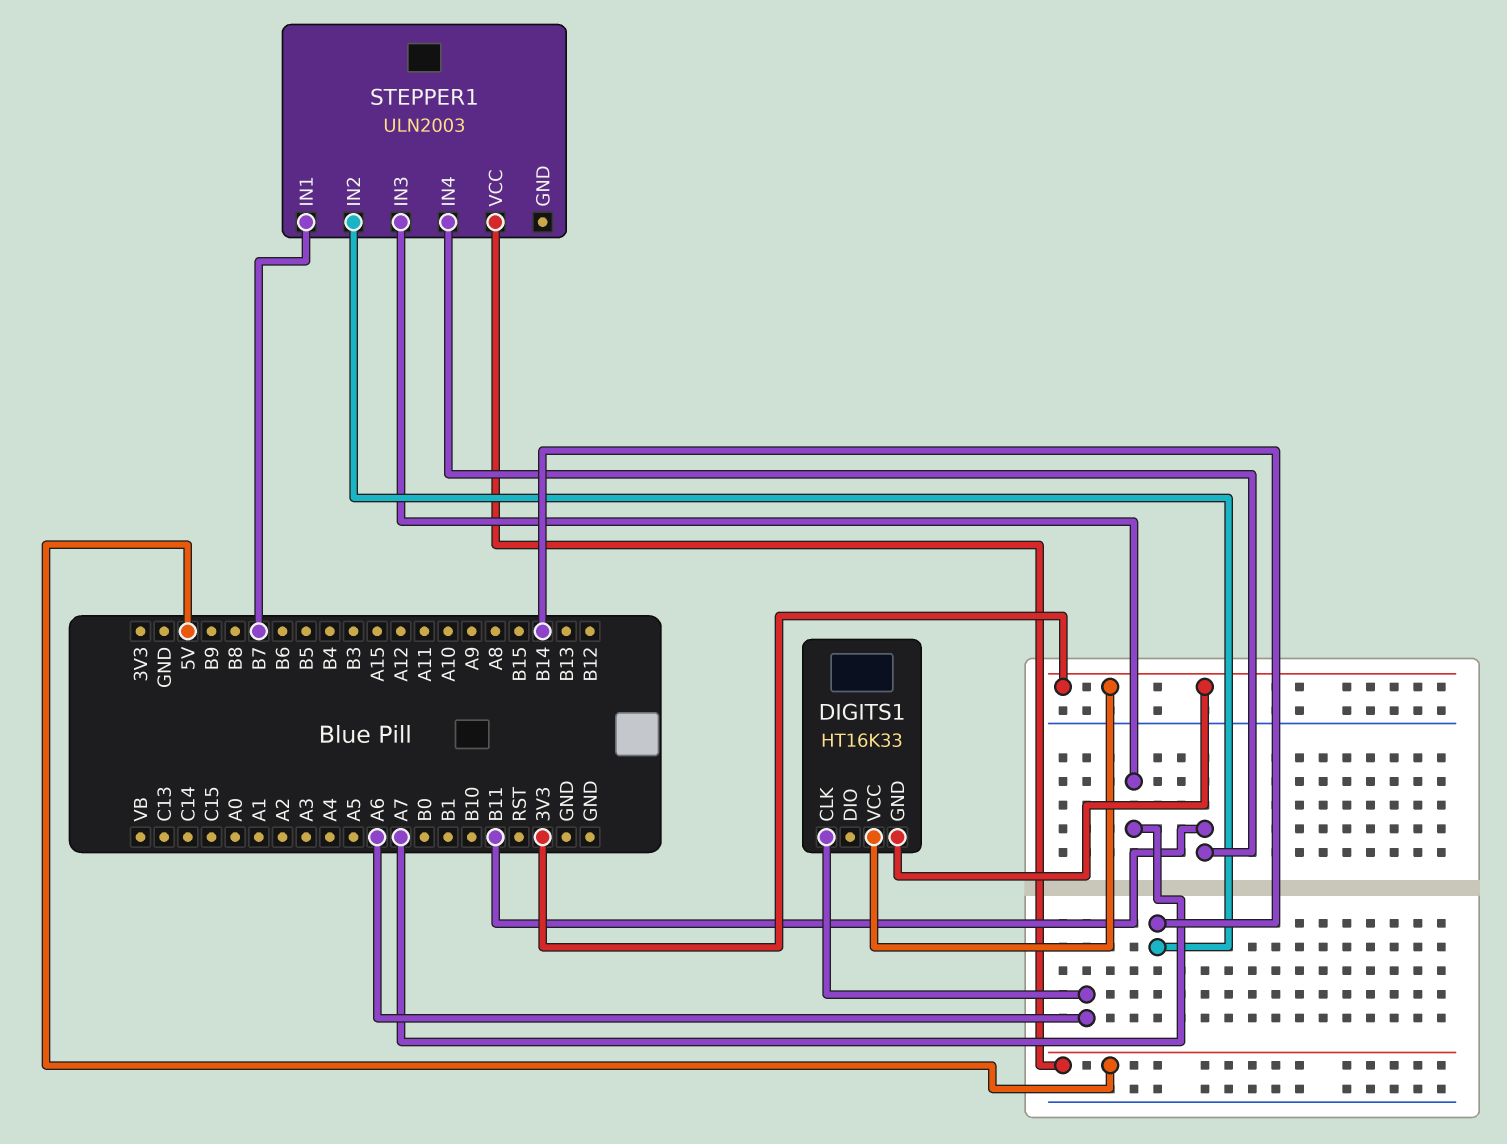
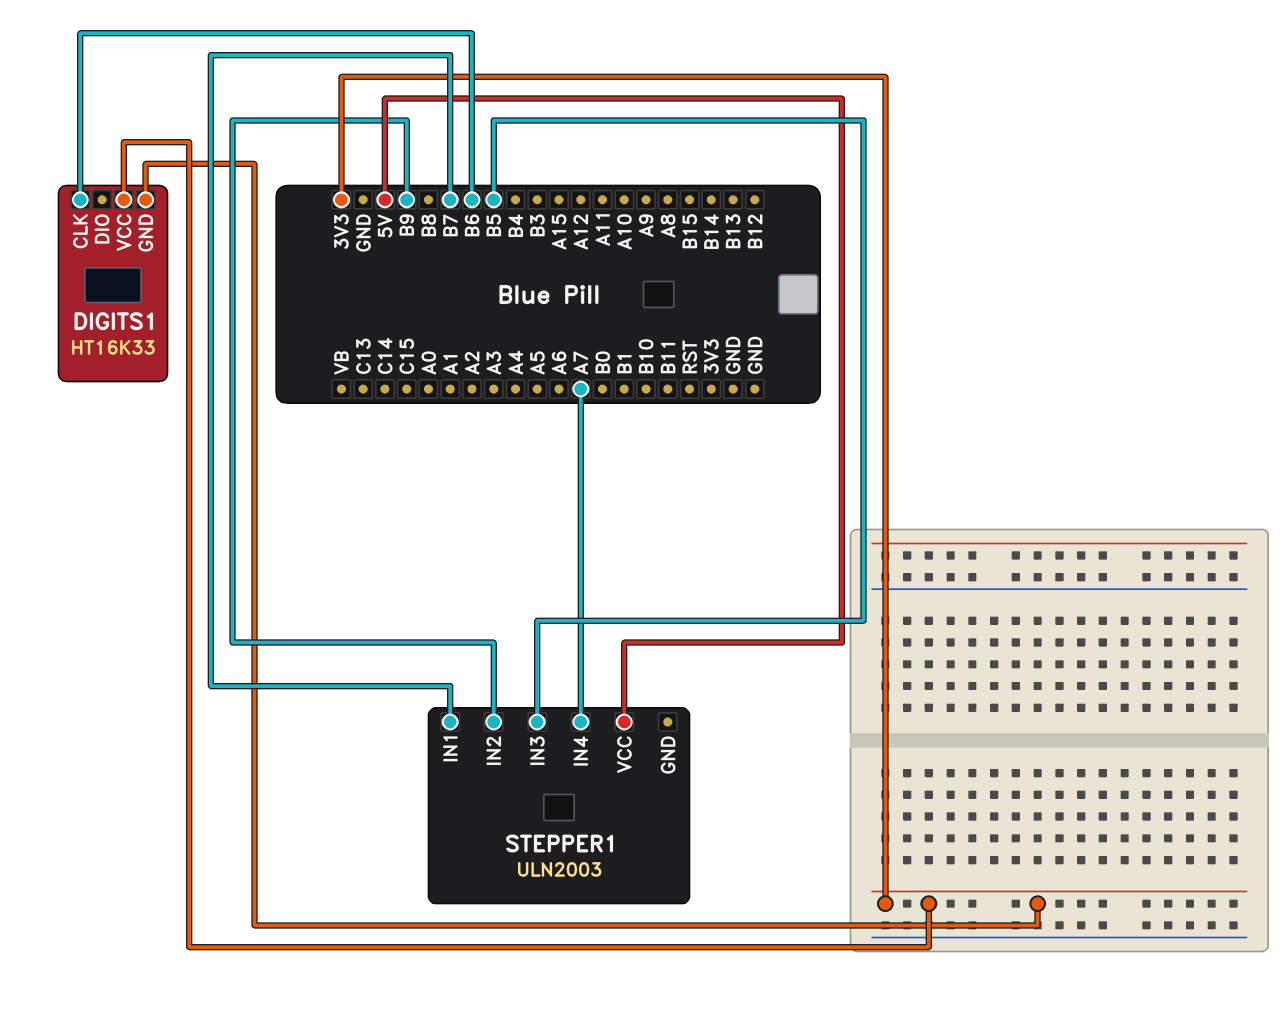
DIGITS1 pin CLK: A6 -> B6
STEPPER1 pin IN2: B14 -> B9
STEPPER1 pin IN3: A7 -> B5
STEPPER1 pin IN4: B11 -> A7

